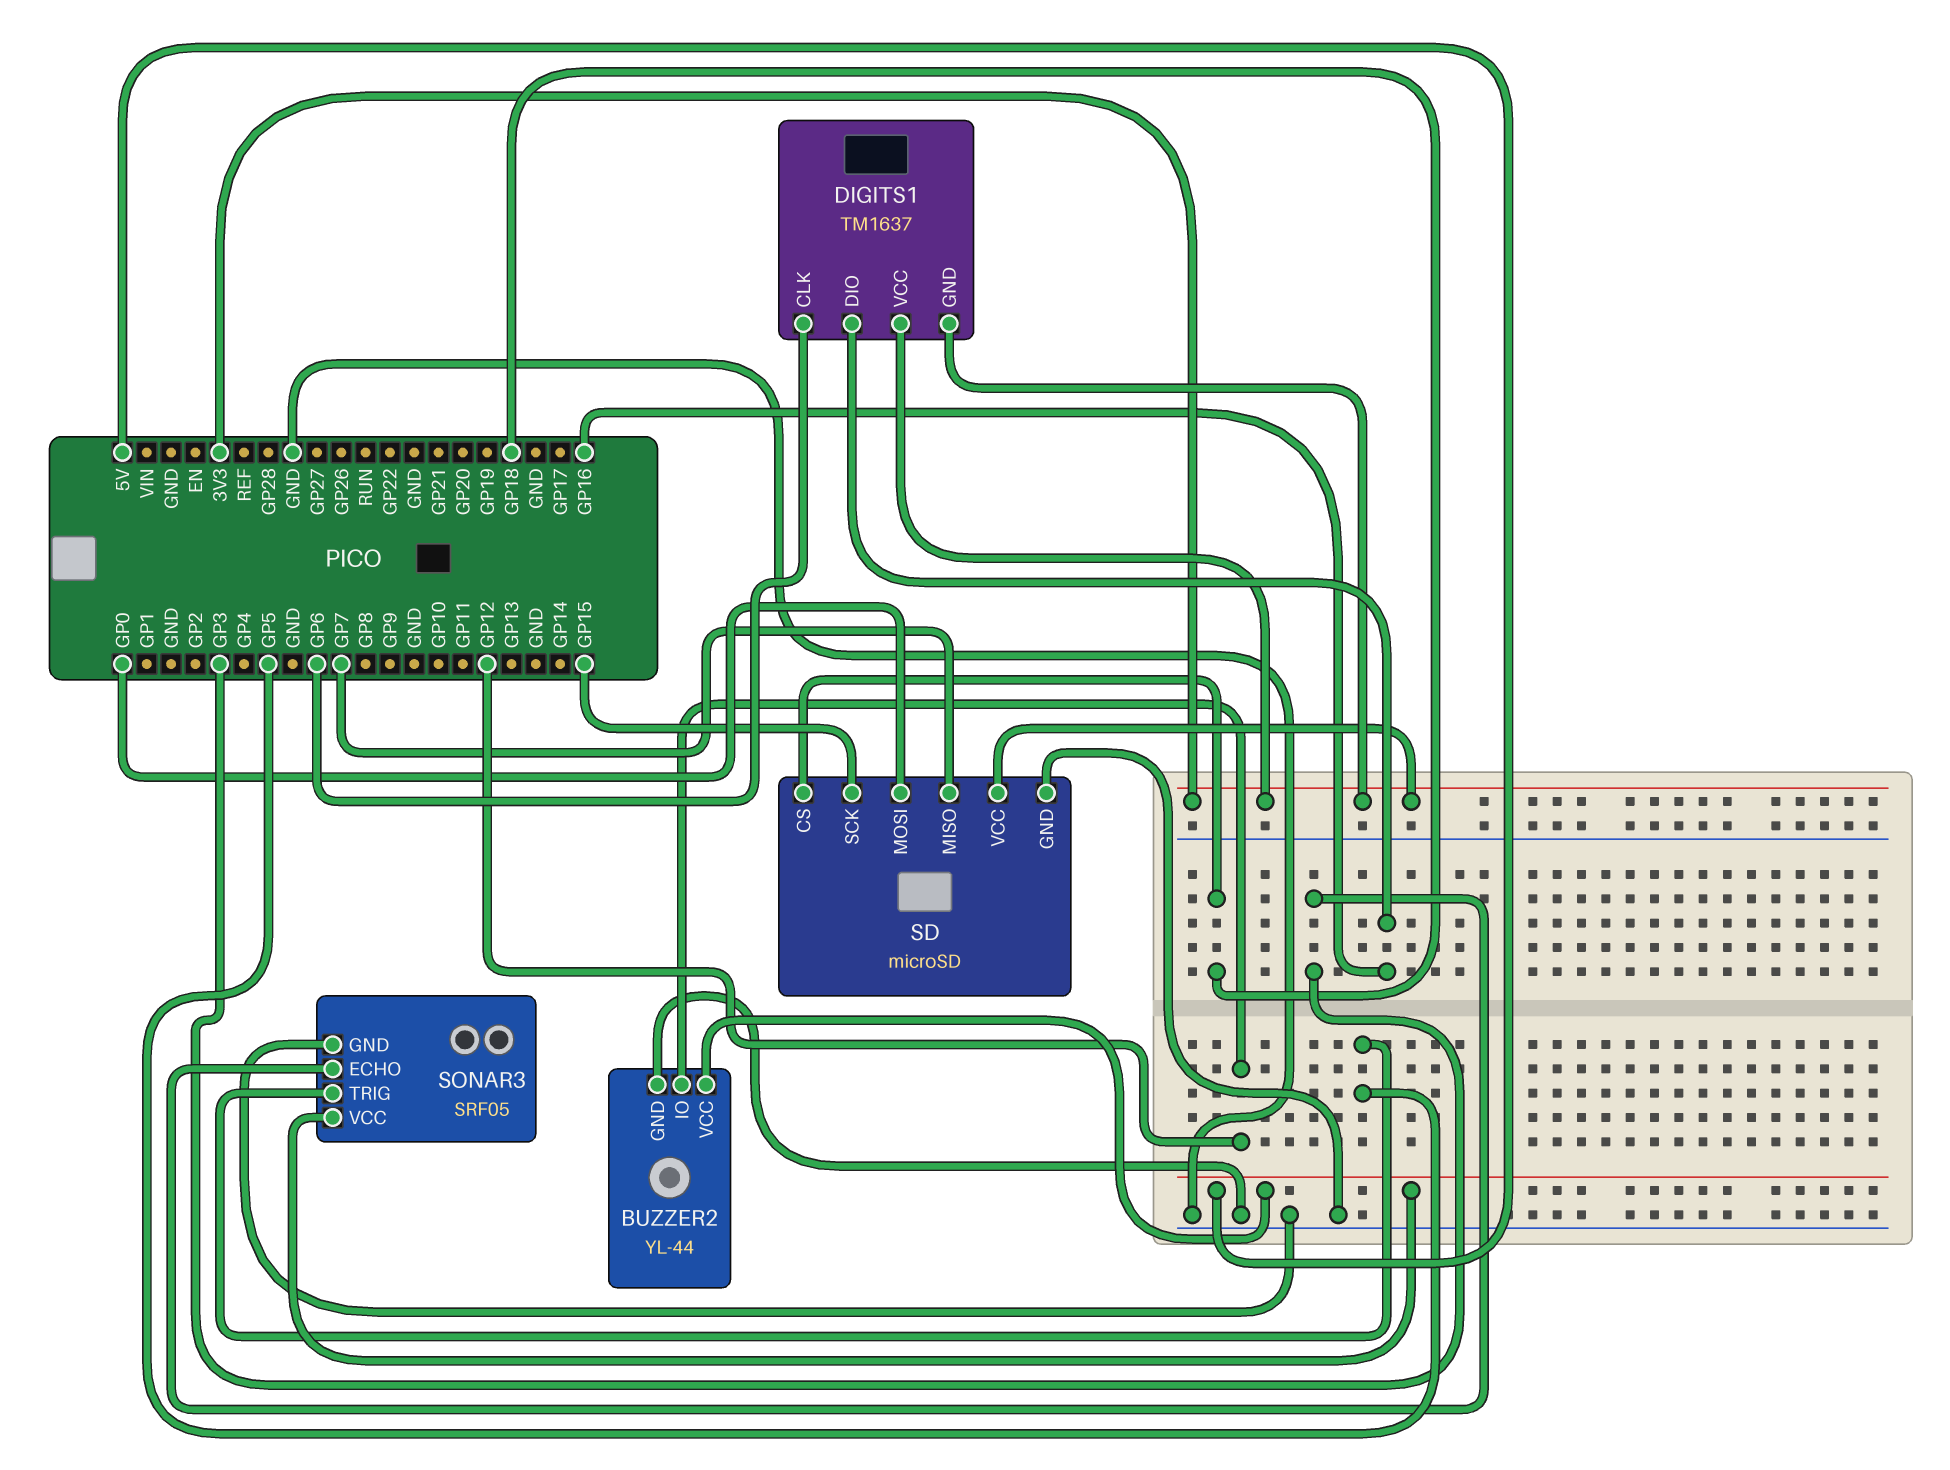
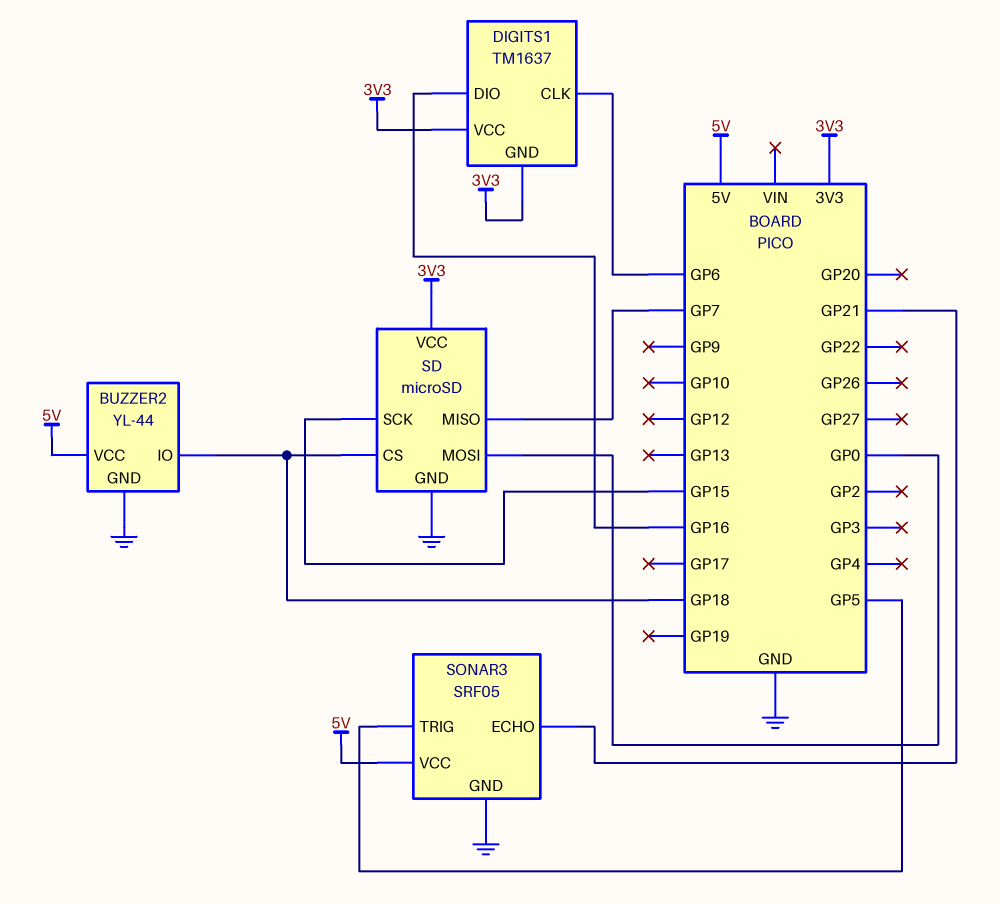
BUZZER2 pin IO: GP12 -> GP18
SONAR3 pin ECHO: GP3 -> GP21

